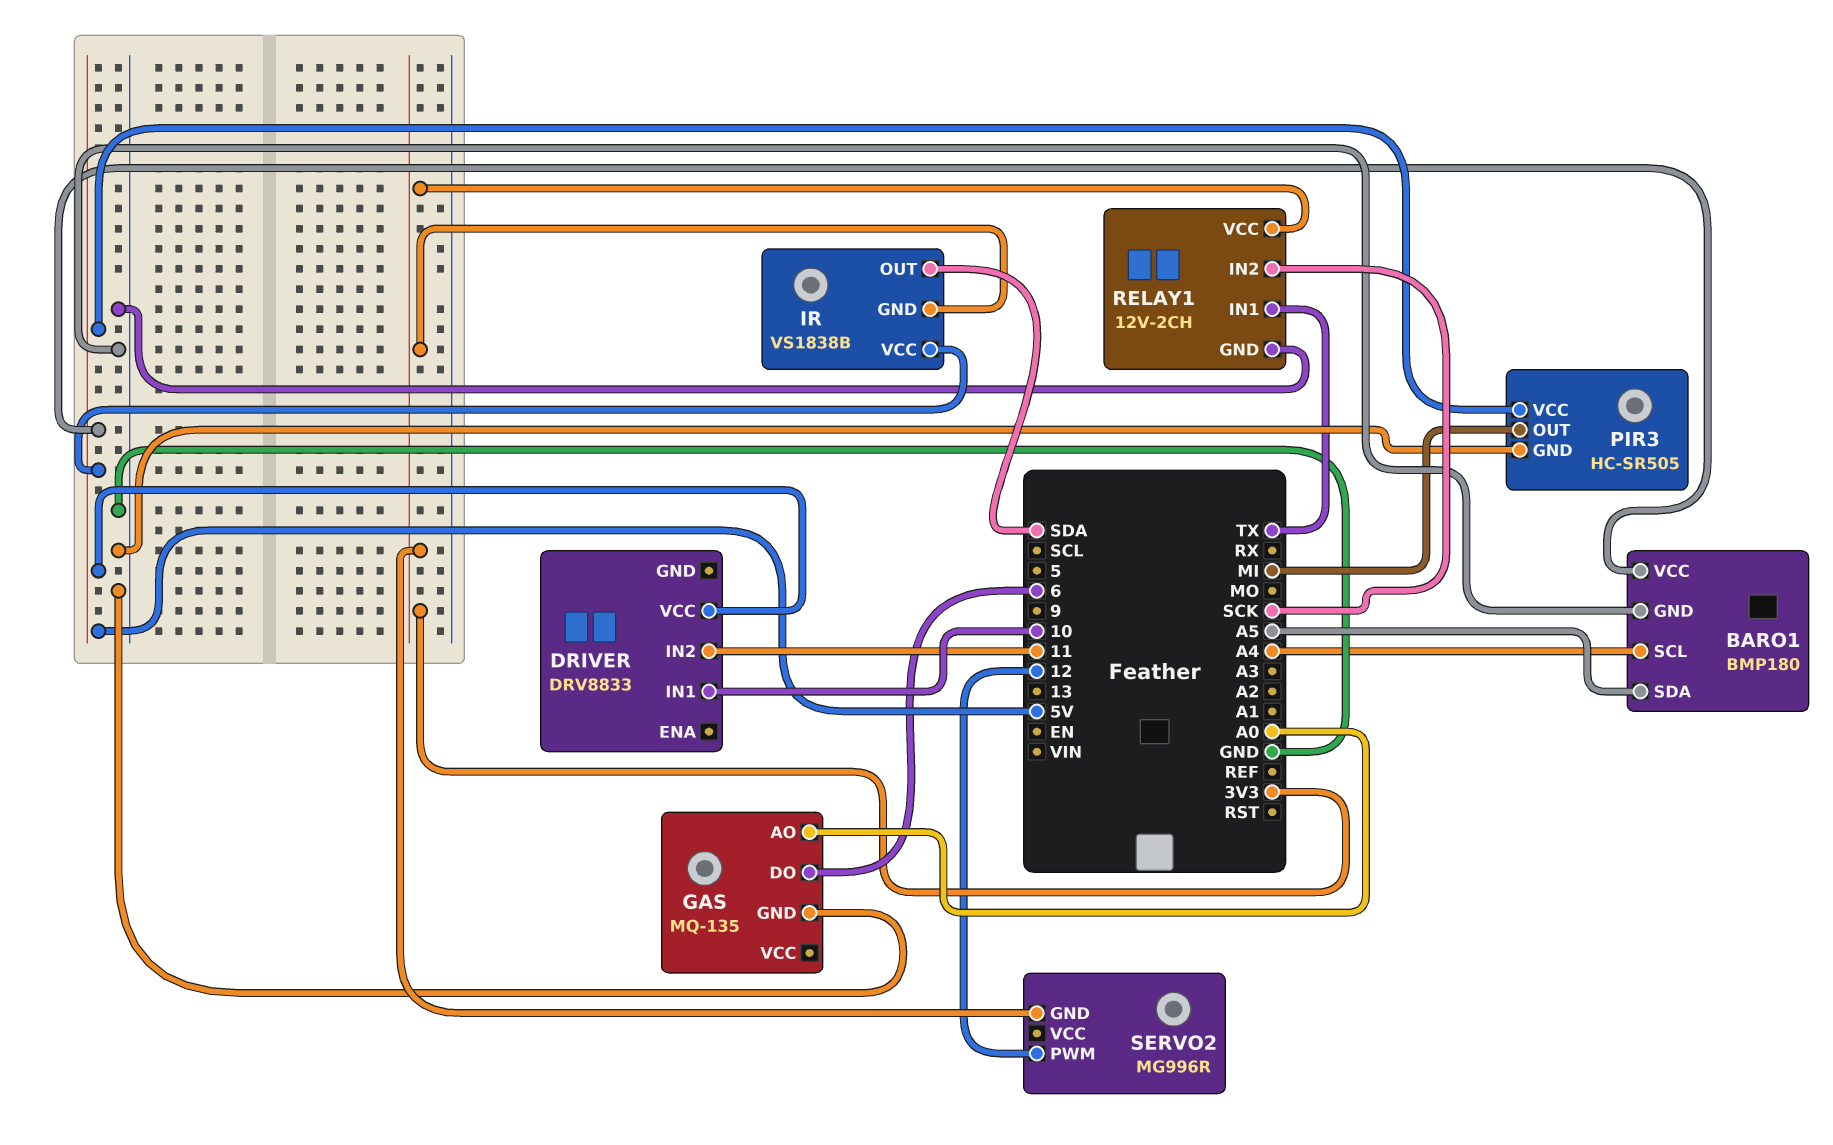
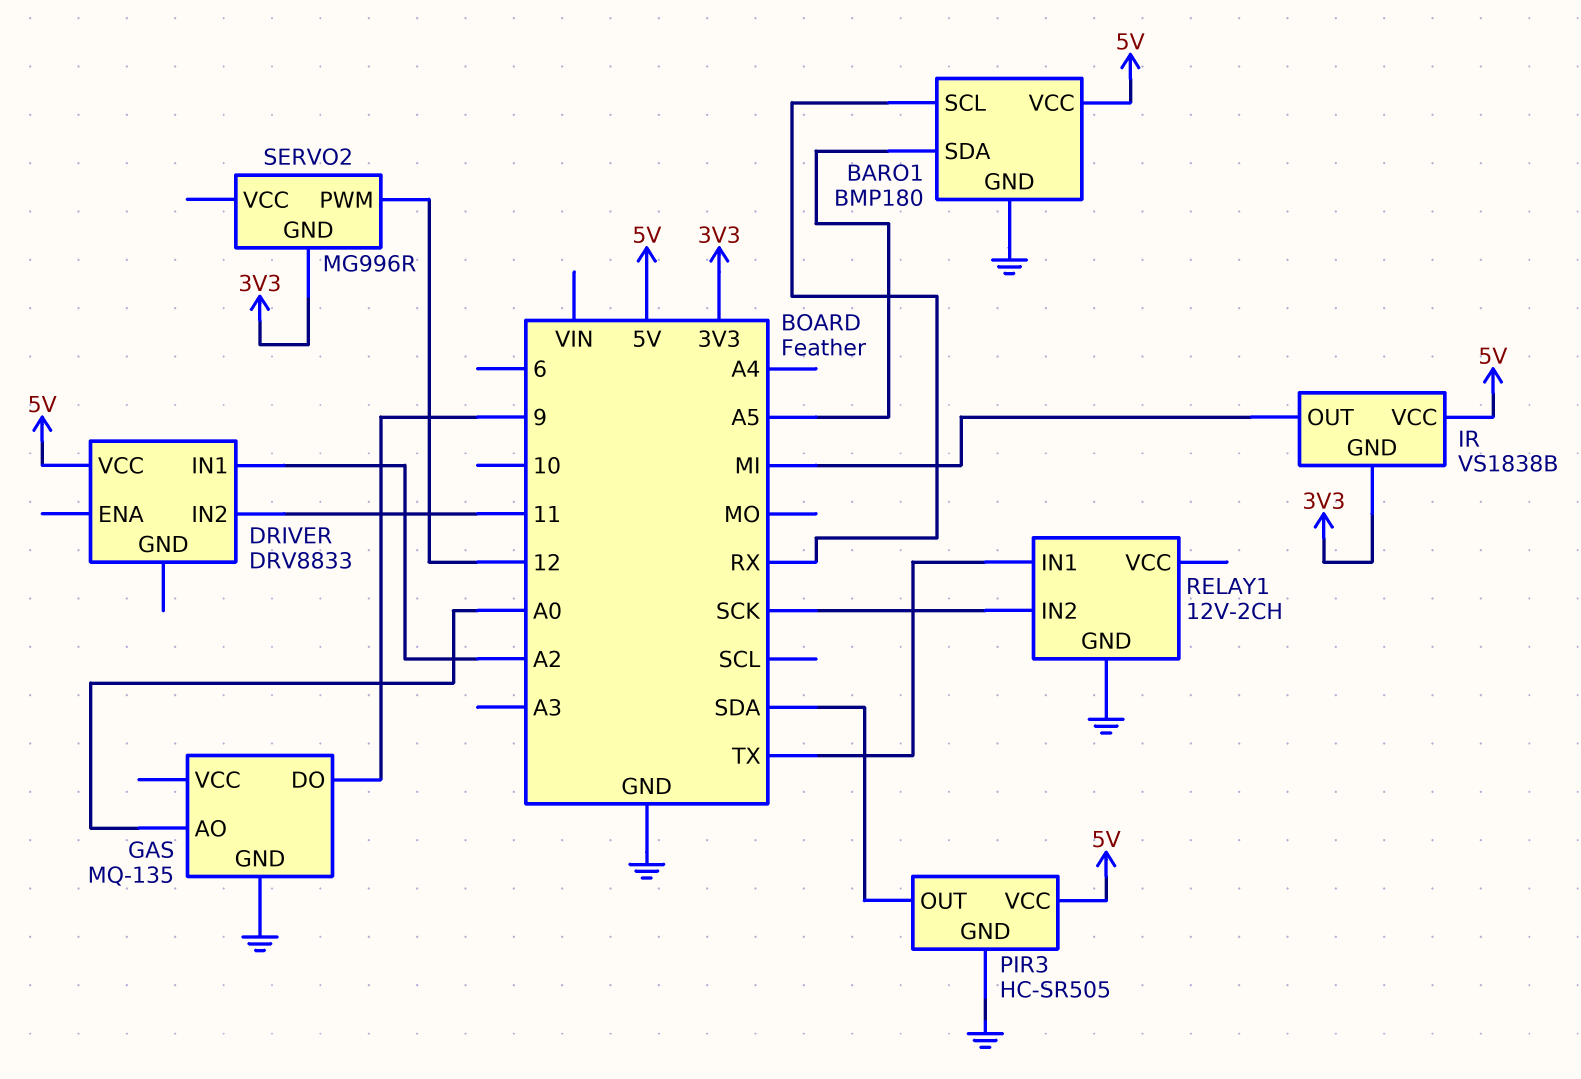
BARO1 pin SCL: A4 -> RX
DRIVER pin IN1: 10 -> A2
GAS pin DO: 6 -> 9
IR pin OUT: SDA -> MI
PIR3 pin OUT: MI -> SDA
RELAY1 pin VCC: 3V3 -> none

